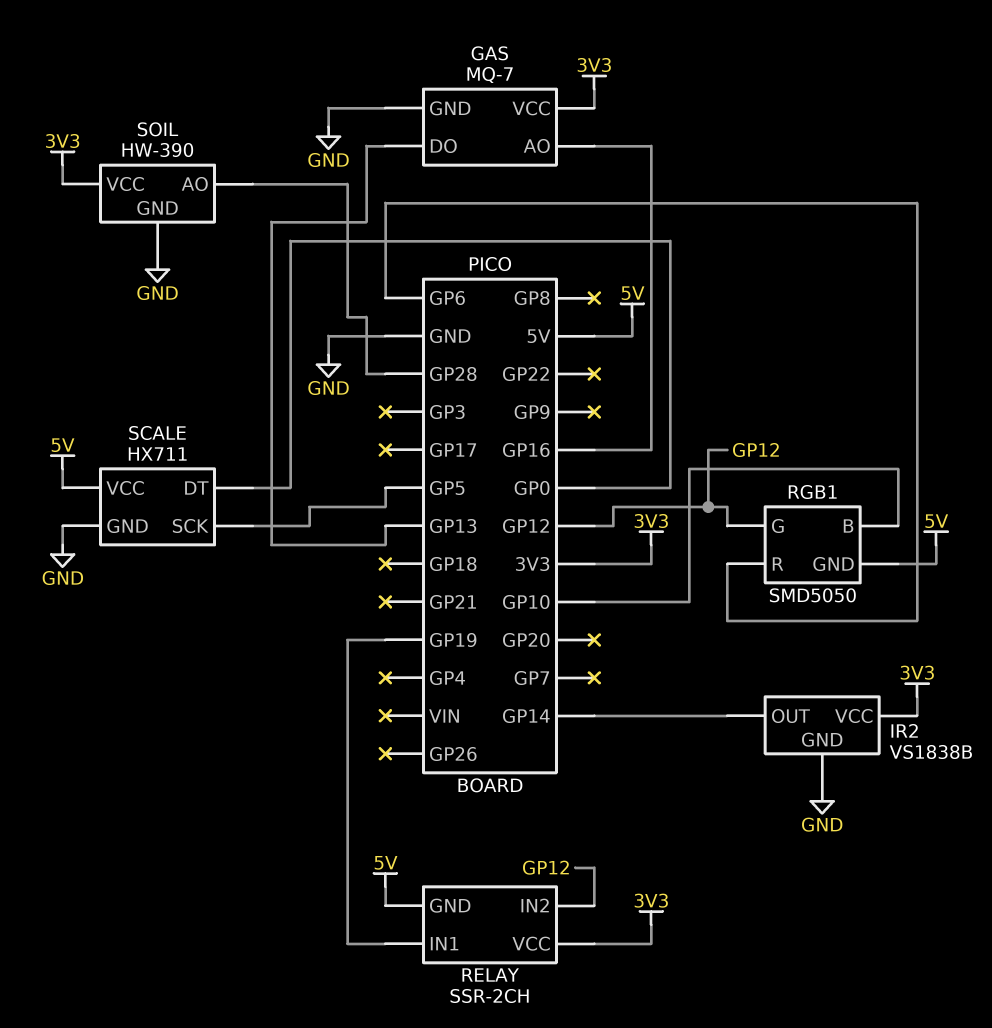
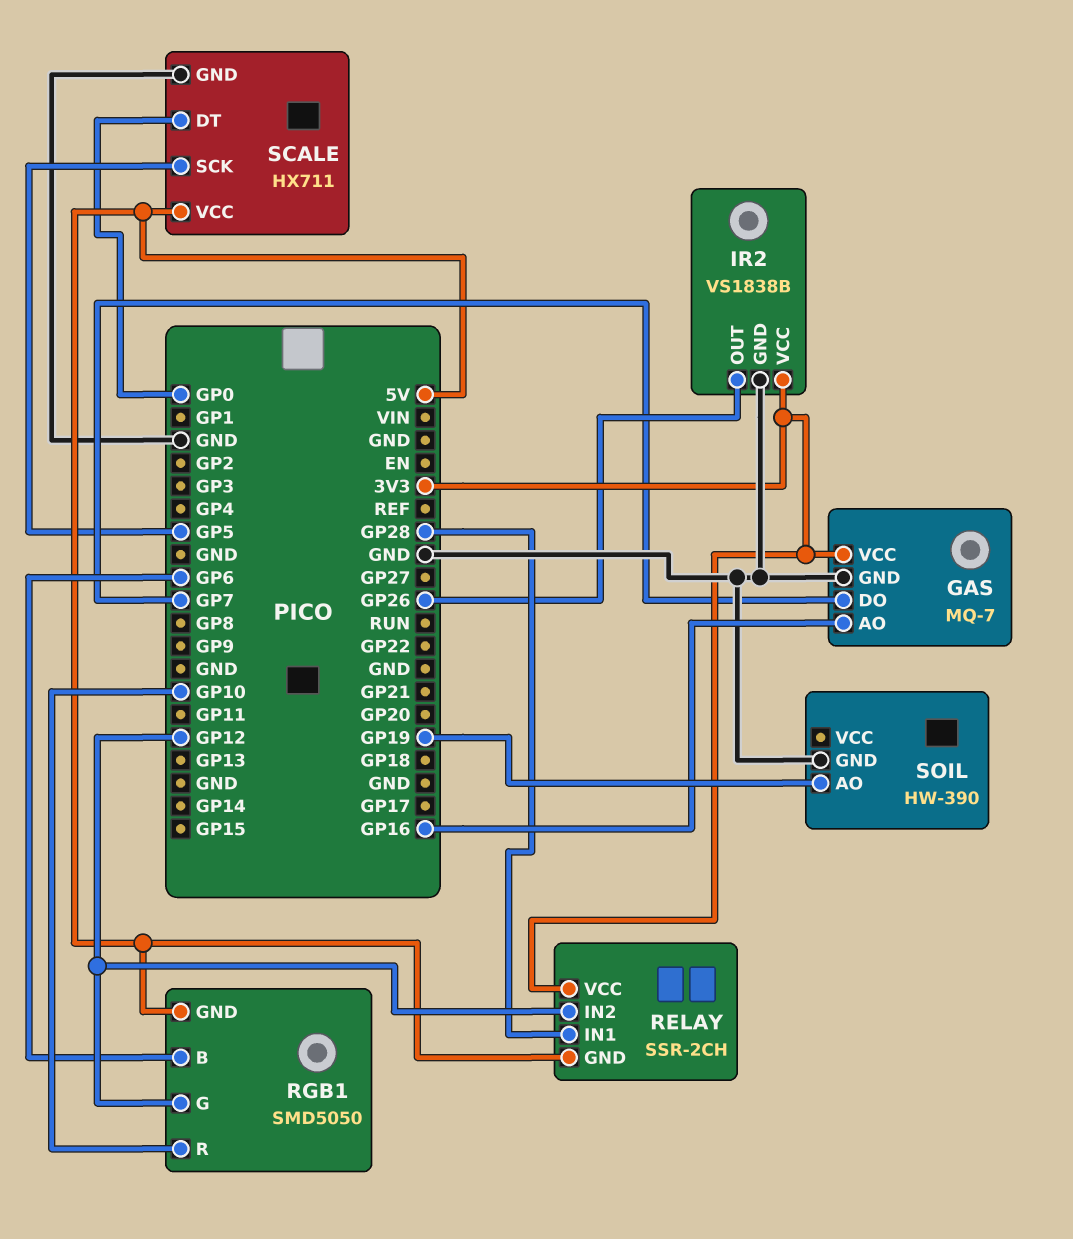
GAS pin DO: GP13 -> GP7
IR2 pin OUT: GP14 -> GP26
RELAY pin IN1: GP19 -> GP28
RGB1 pin B: GP10 -> GP6
RGB1 pin R: GP6 -> GP10
SOIL pin AO: GP28 -> GP19
SOIL pin VCC: 3V3 -> none

